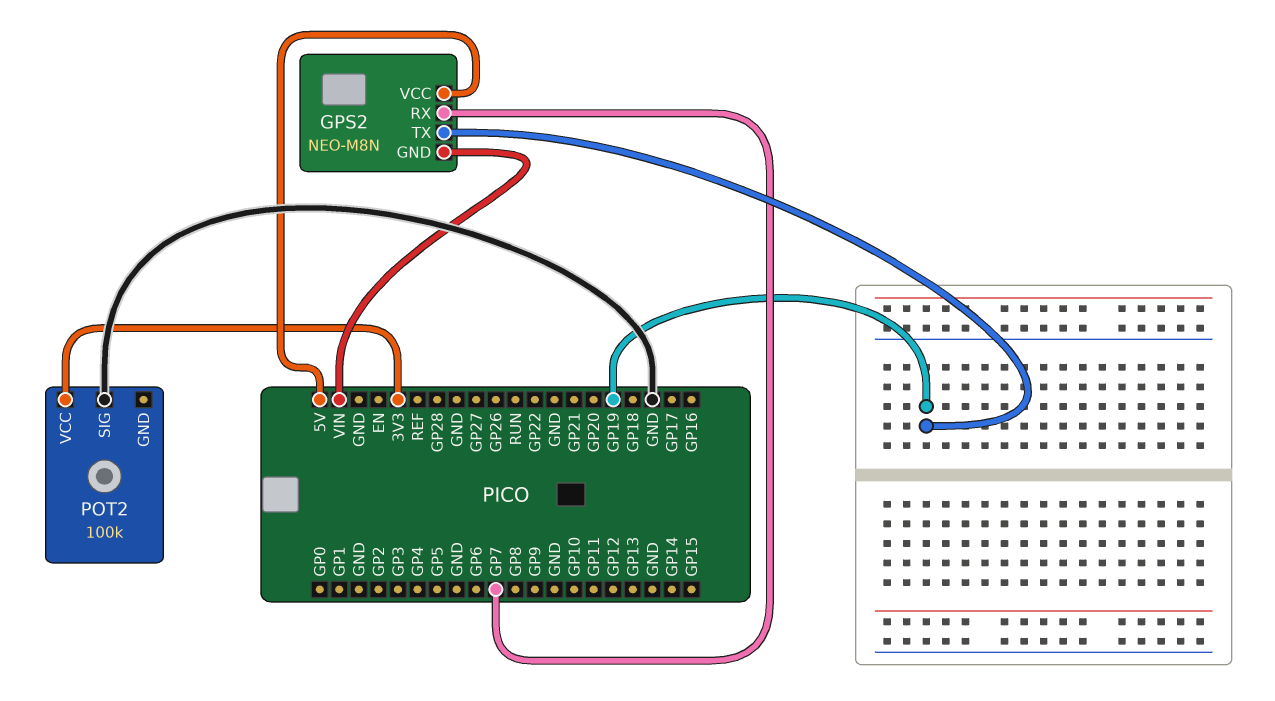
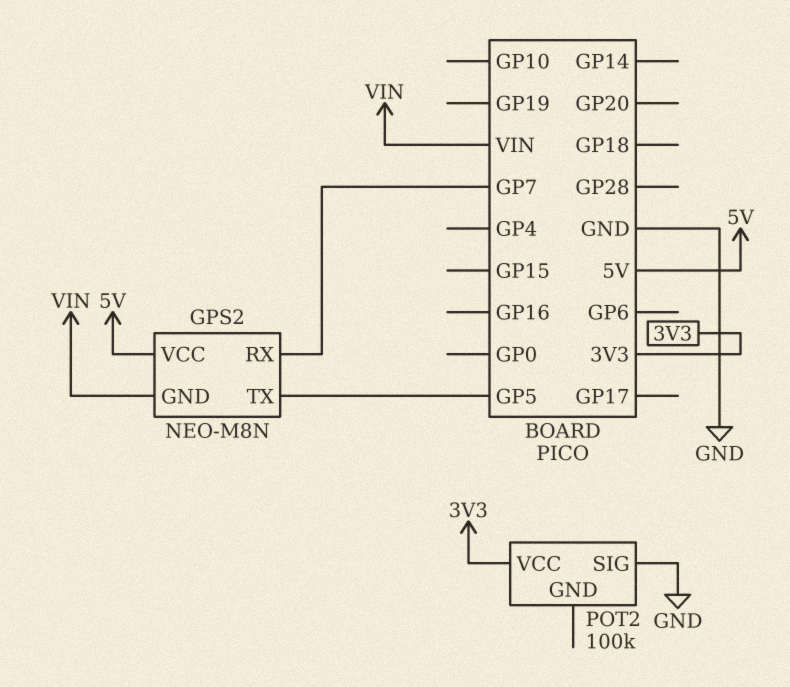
GPS2 pin TX: GP19 -> GP5

